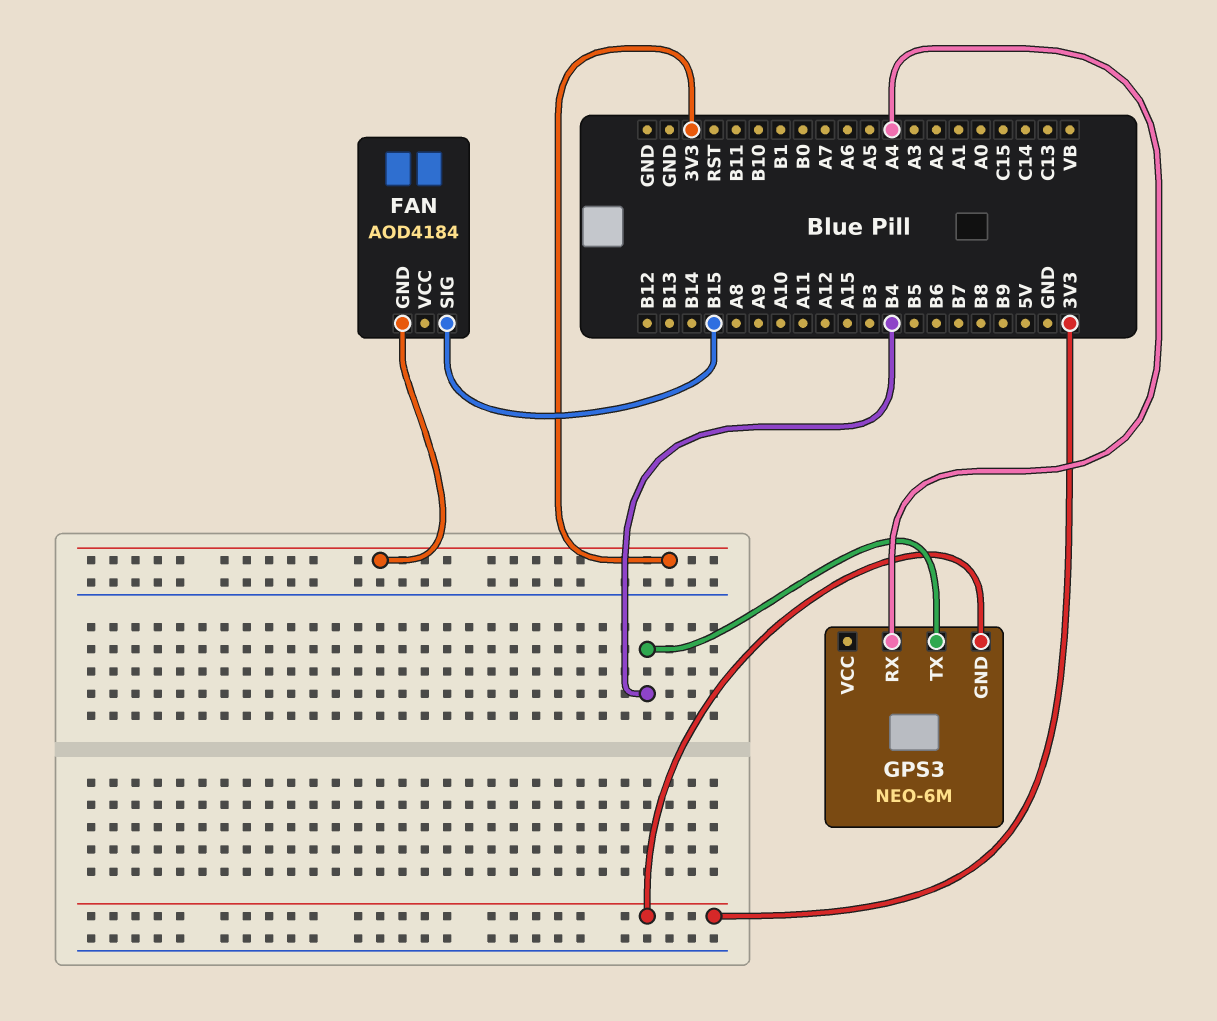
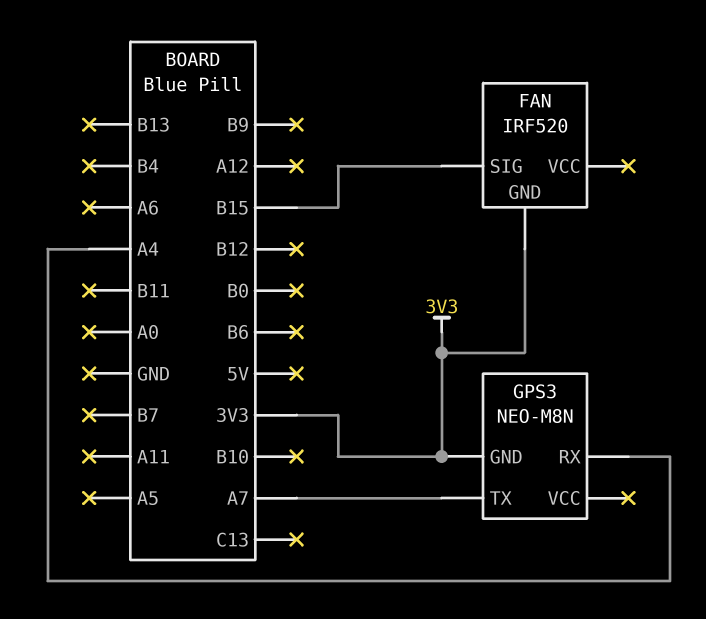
FAN: AOD4184 -> IRF520
GPS3: NEO-6M -> NEO-M8N
GPS3 pin TX: B4 -> A7

